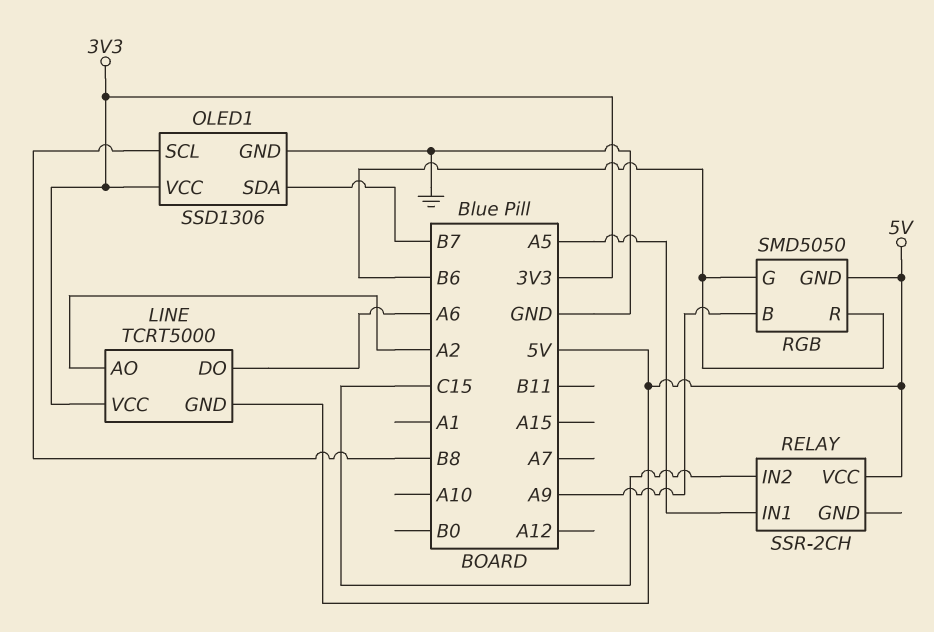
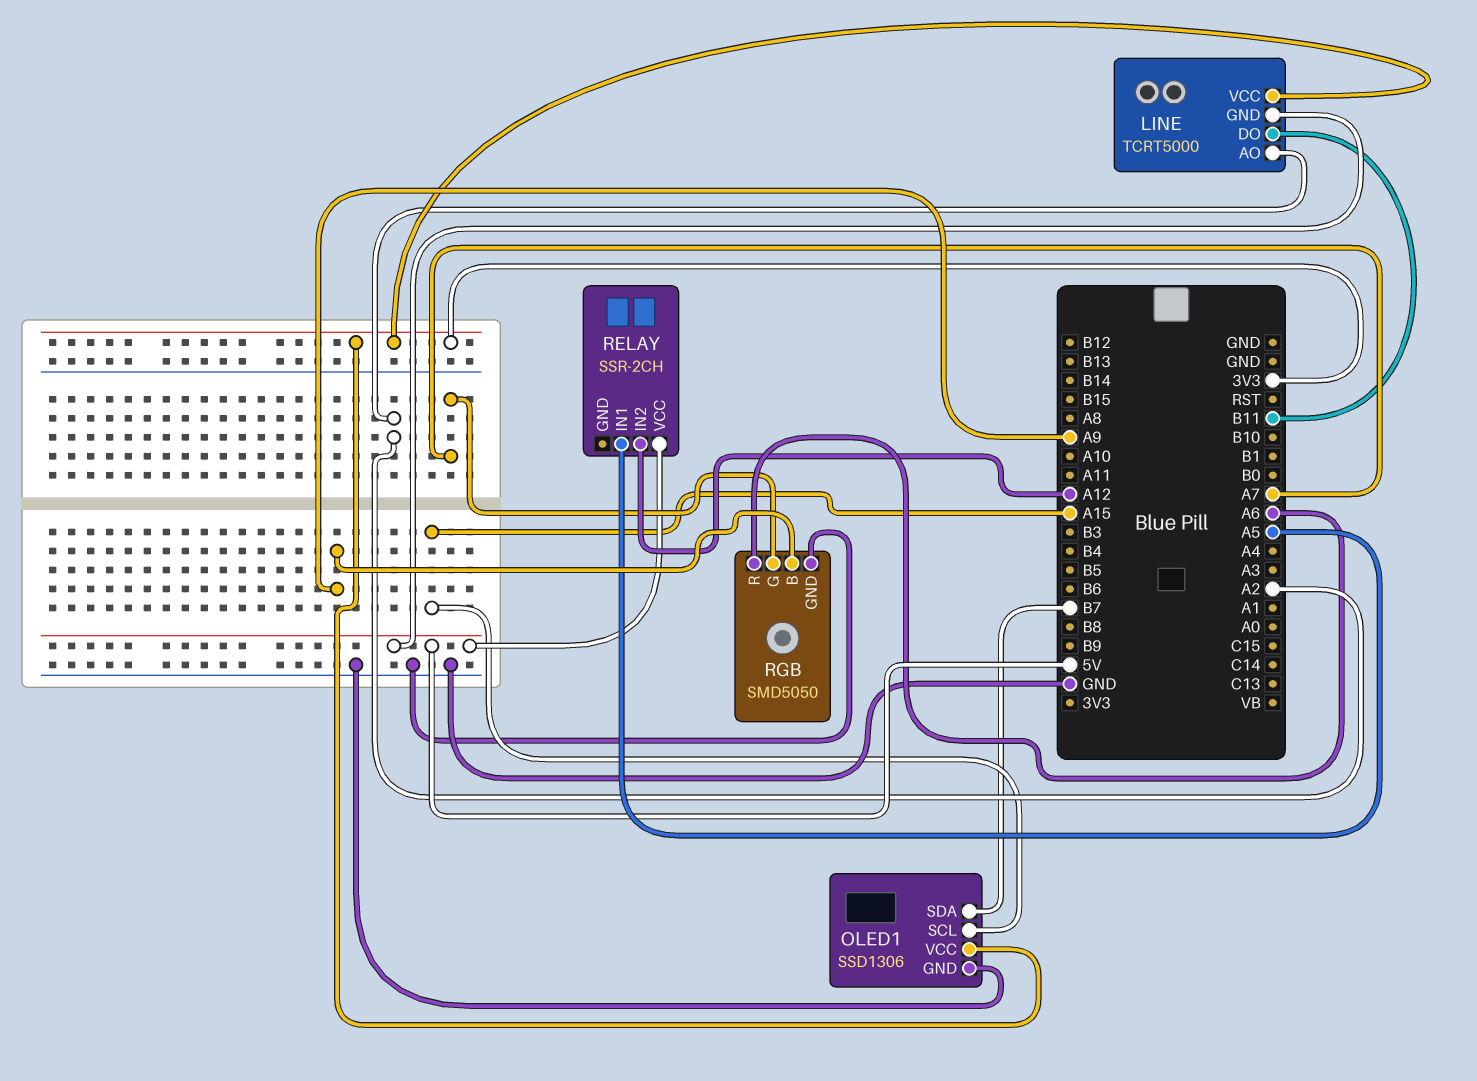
LINE pin DO: A6 -> B11
OLED1 pin SCL: B8 -> A15
RELAY pin IN2: C15 -> A12
RGB pin G: B6 -> A7
RGB pin GND: 5V -> GND
RGB pin R: B6 -> A6

